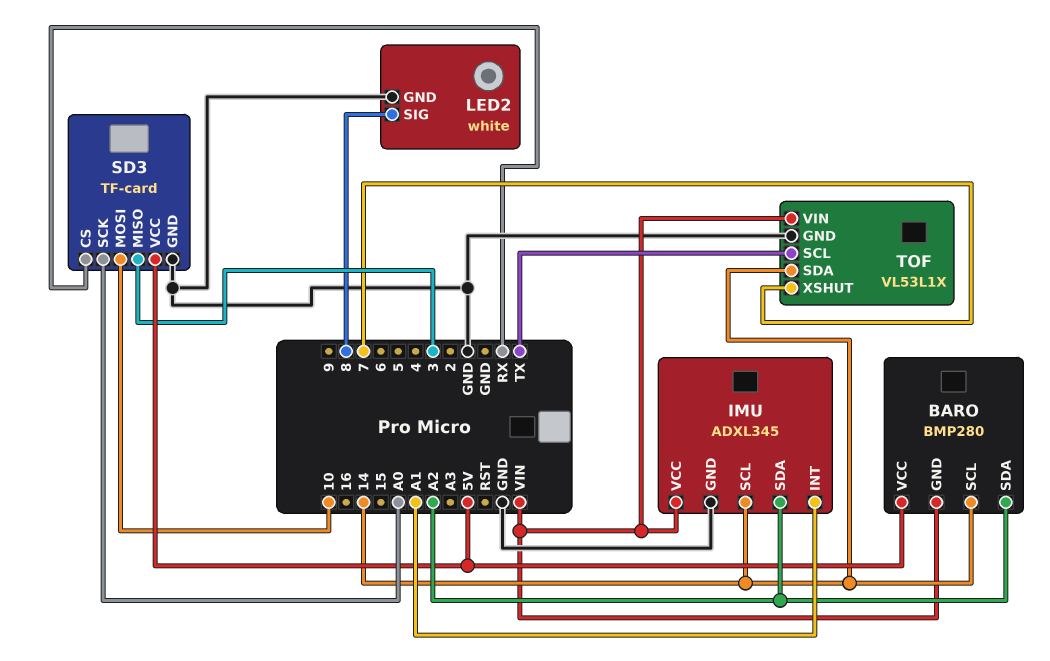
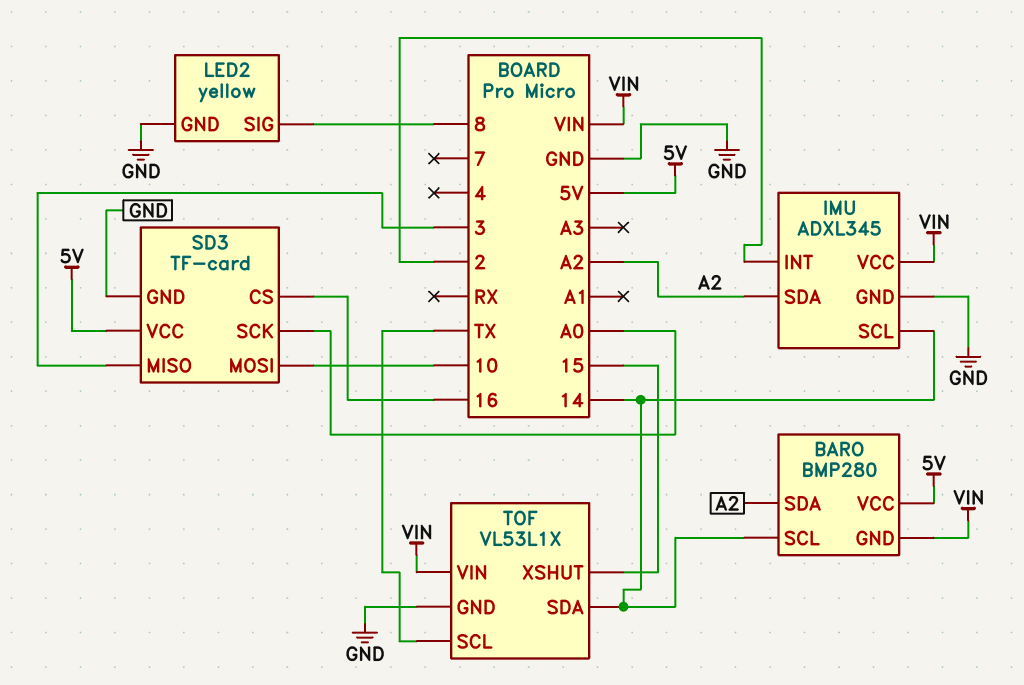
IMU pin INT: A1 -> 2
LED2: white -> yellow
SD3 pin CS: RX -> 16
TOF pin XSHUT: 7 -> 15

